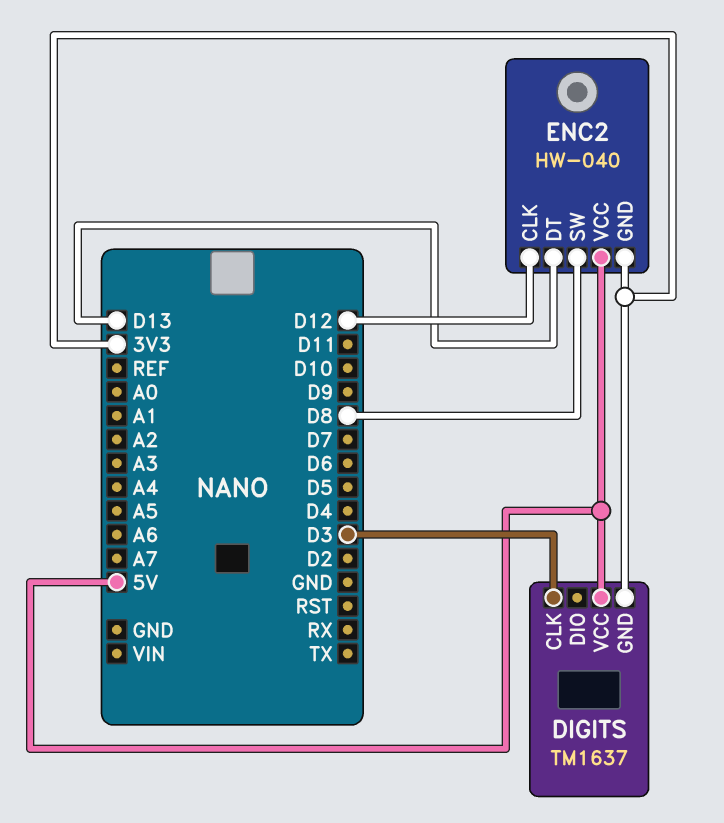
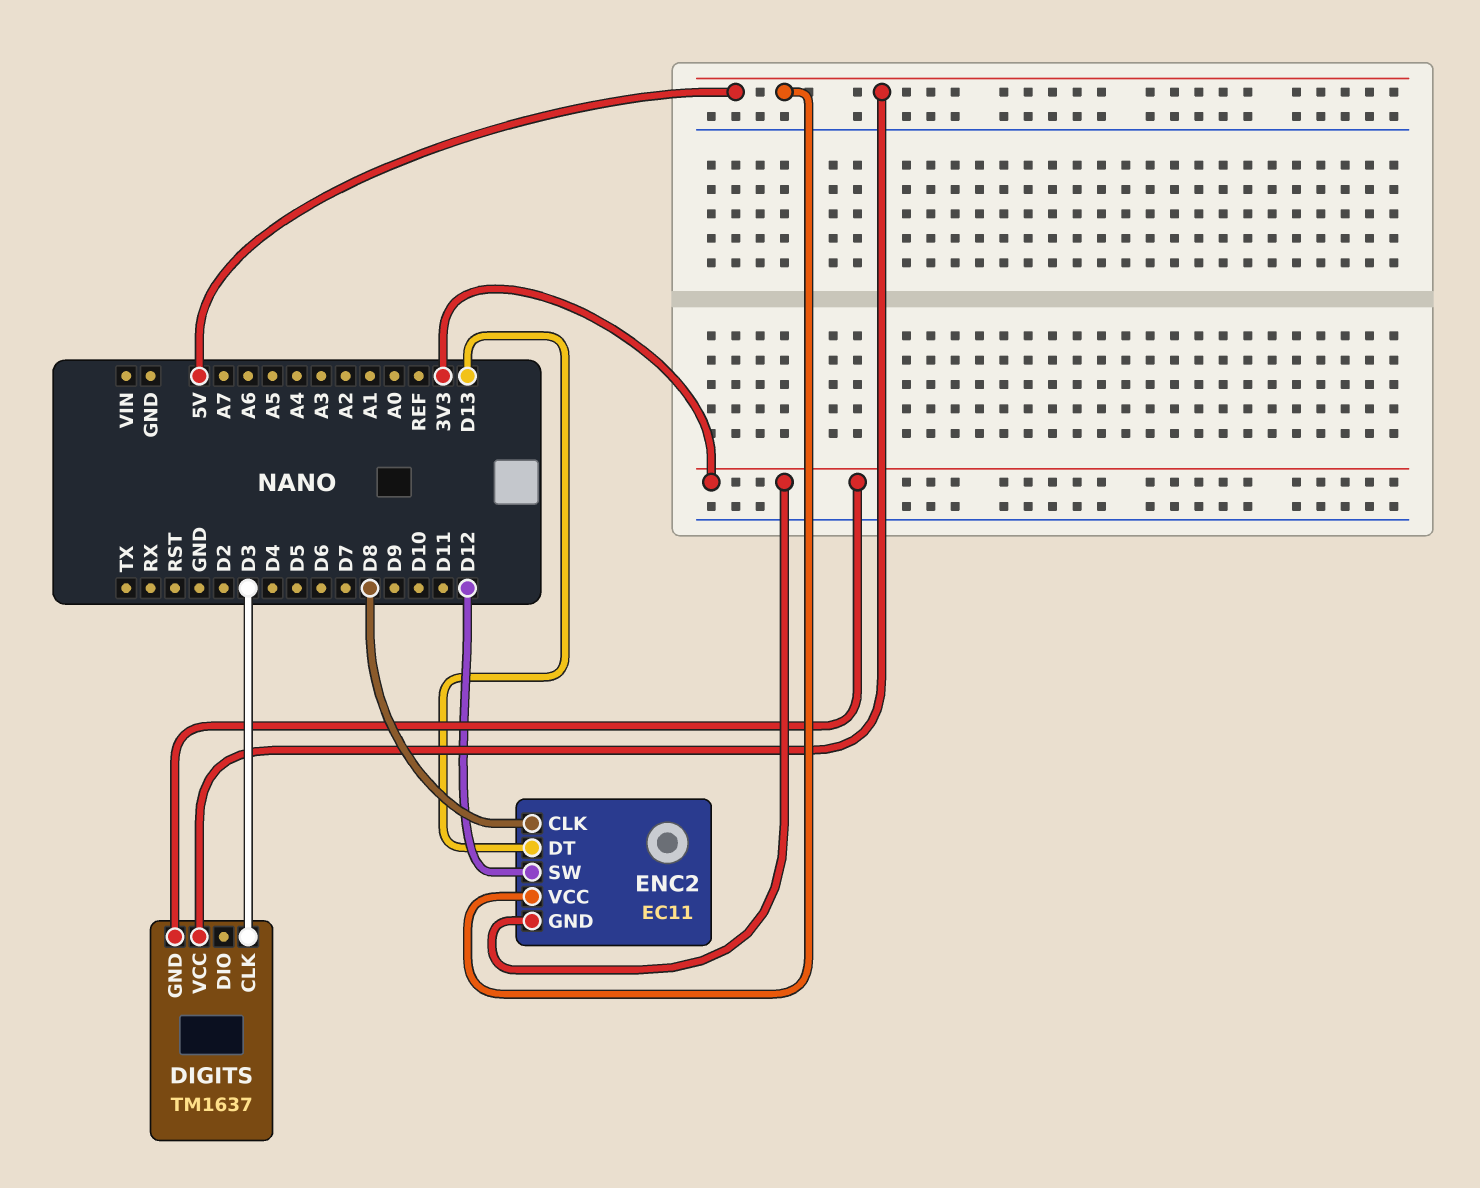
ENC2: HW-040 -> EC11
ENC2 pin CLK: D12 -> D8
ENC2 pin SW: D8 -> D12

